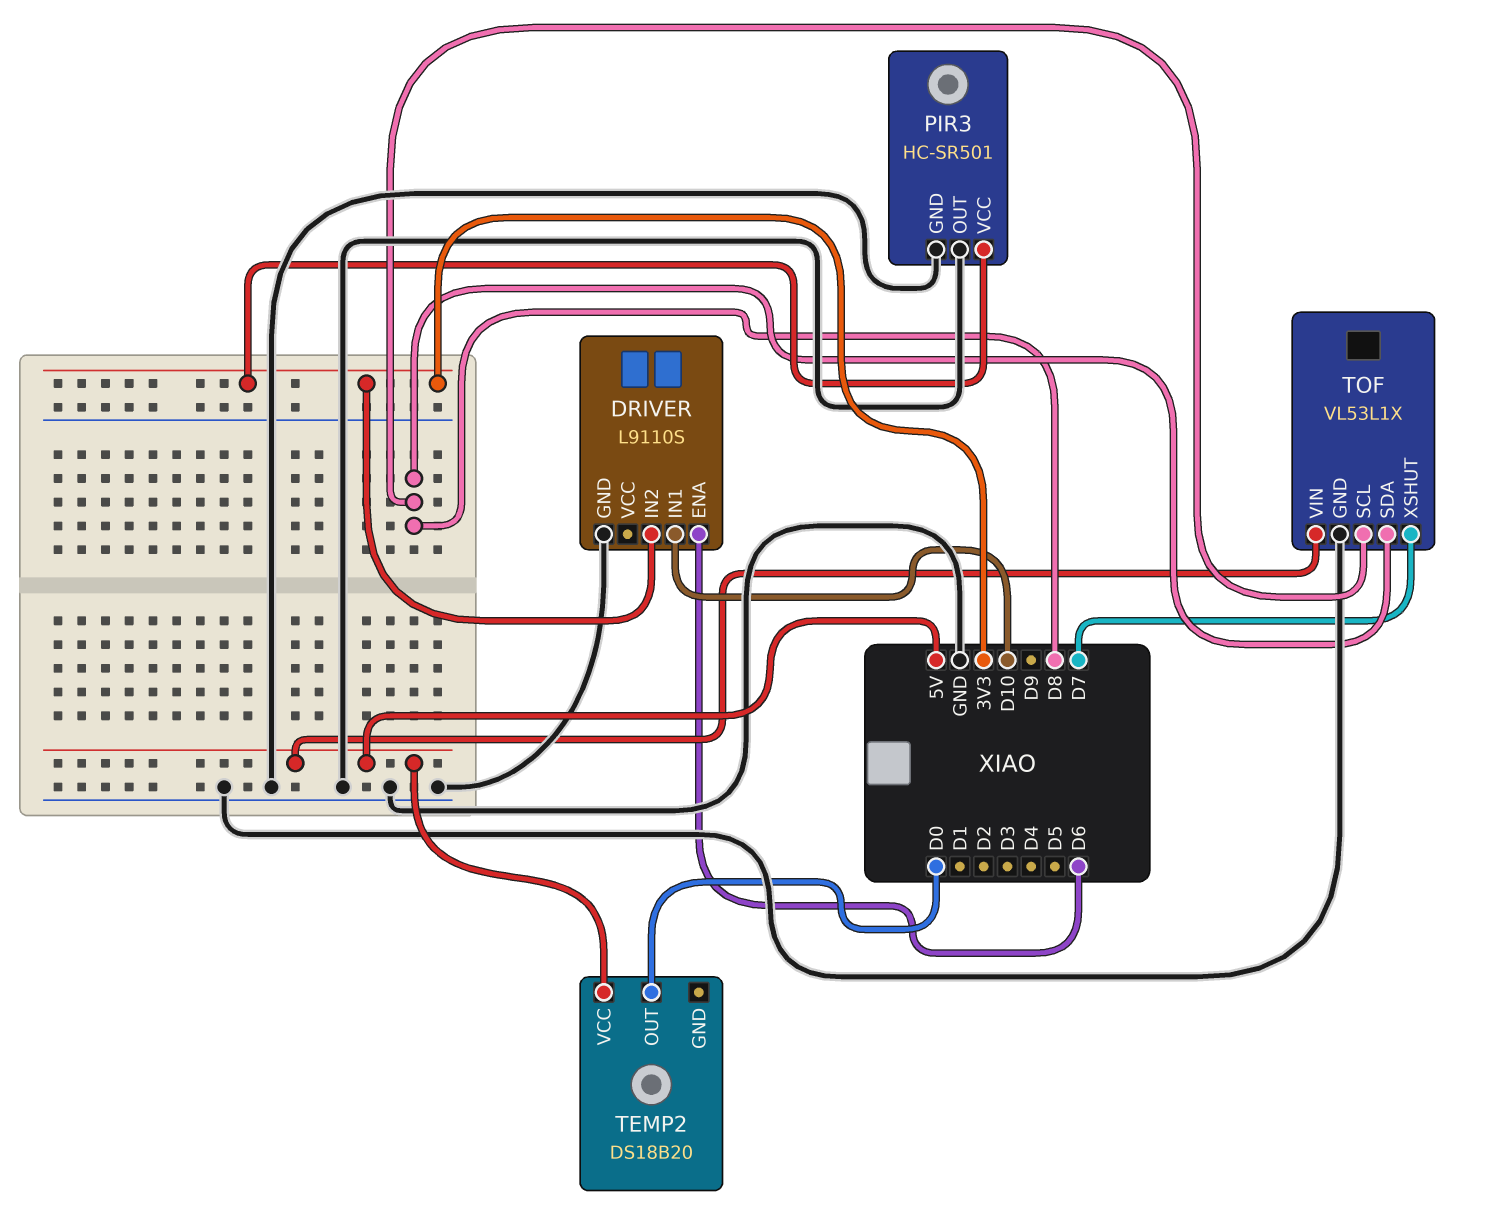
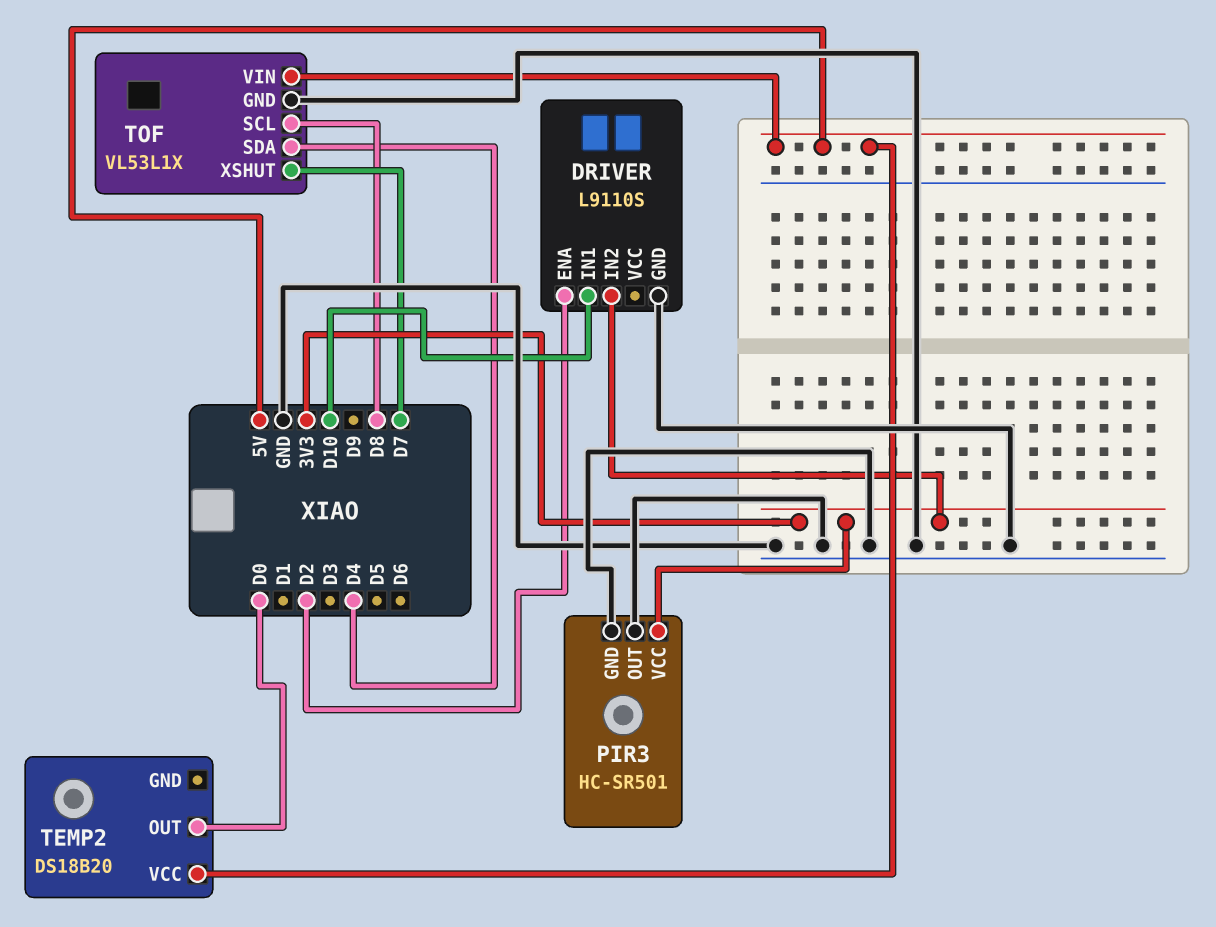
DRIVER pin ENA: D6 -> D2
TOF pin SDA: D8 -> D4

